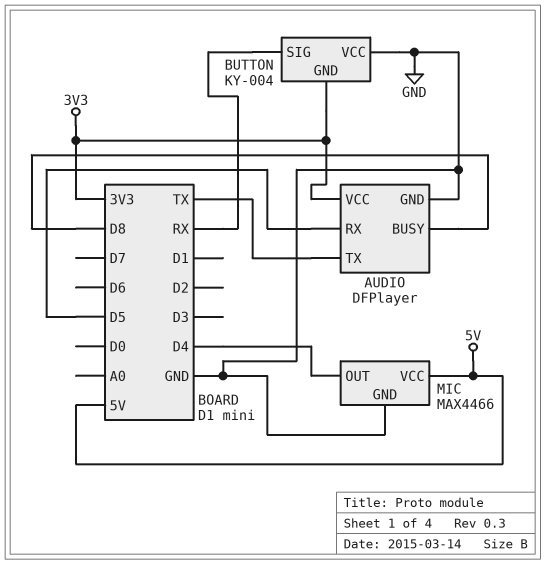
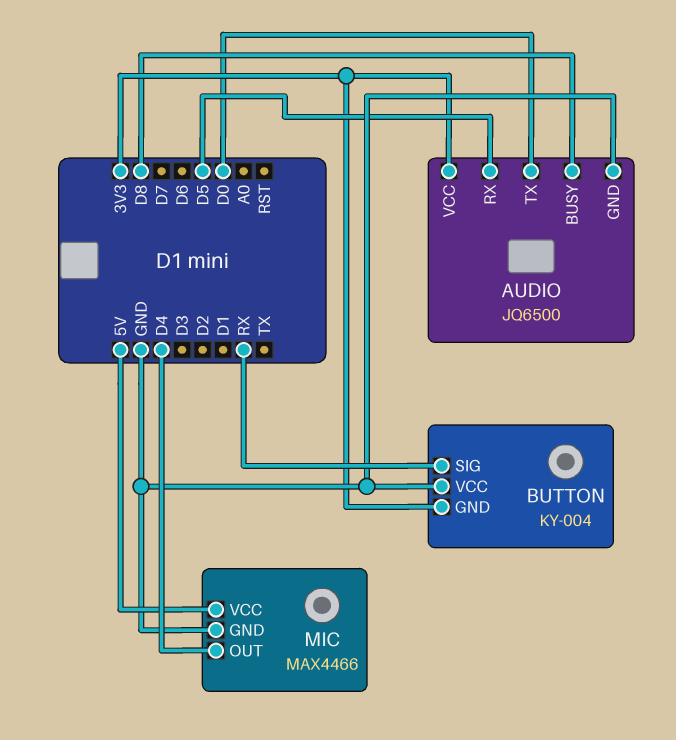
AUDIO: DFPlayer -> JQ6500
AUDIO pin TX: TX -> D0

